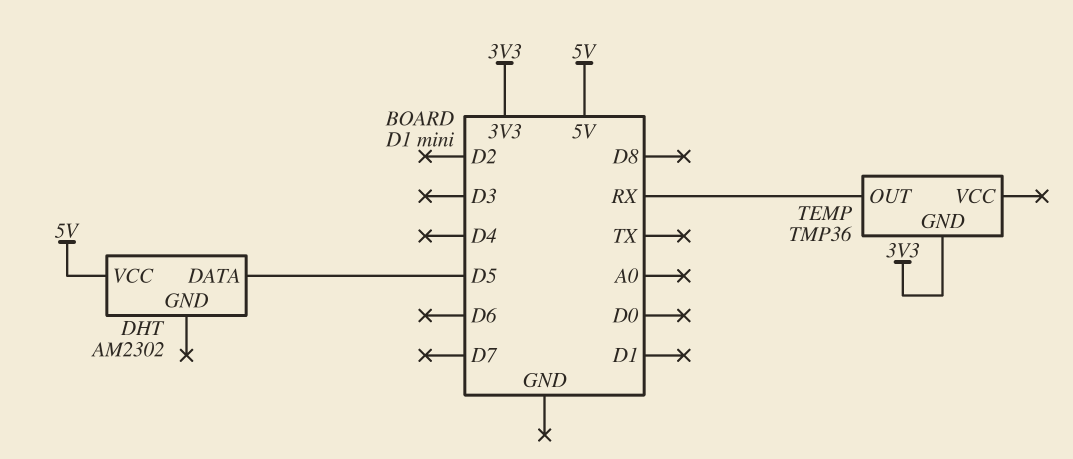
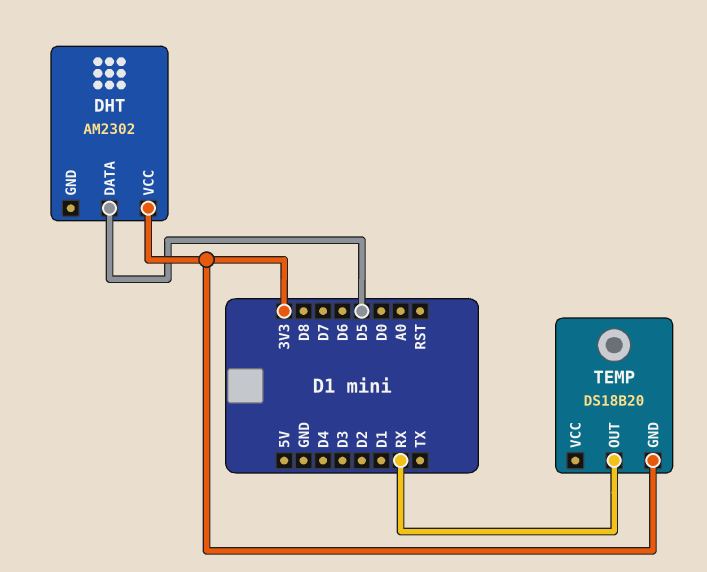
DHT pin VCC: 5V -> 3V3
TEMP: TMP36 -> DS18B20

